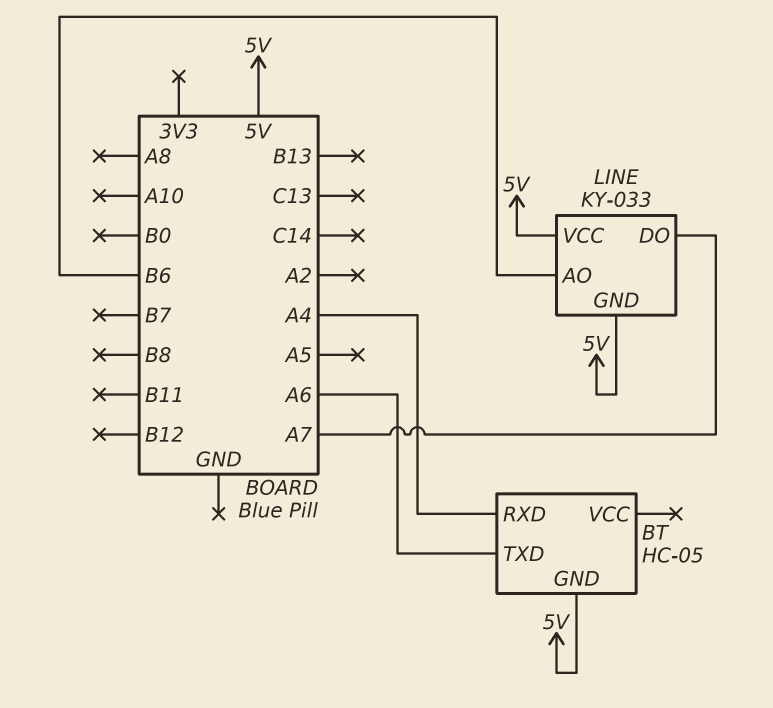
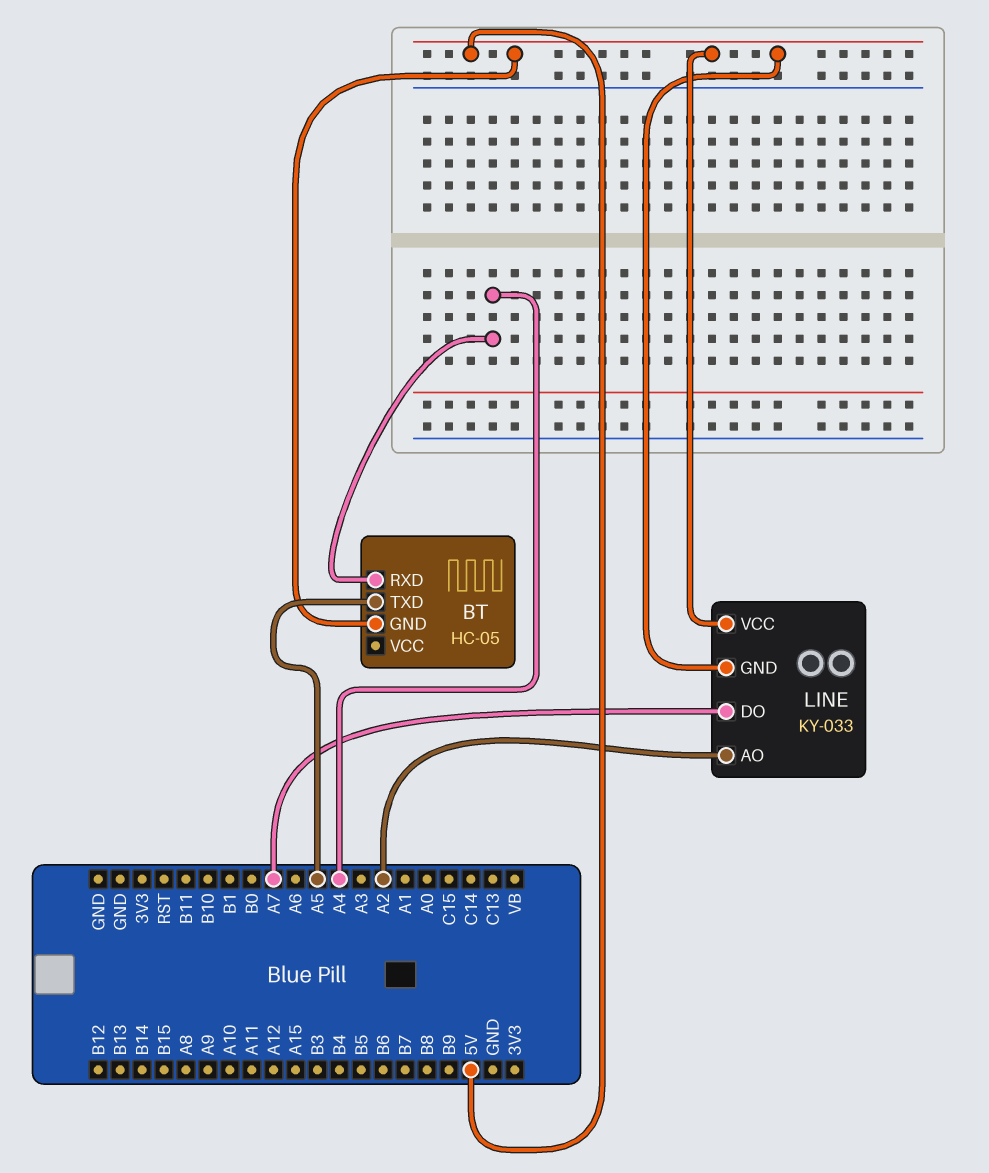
BT pin TXD: A6 -> A5
LINE pin AO: B6 -> A2

